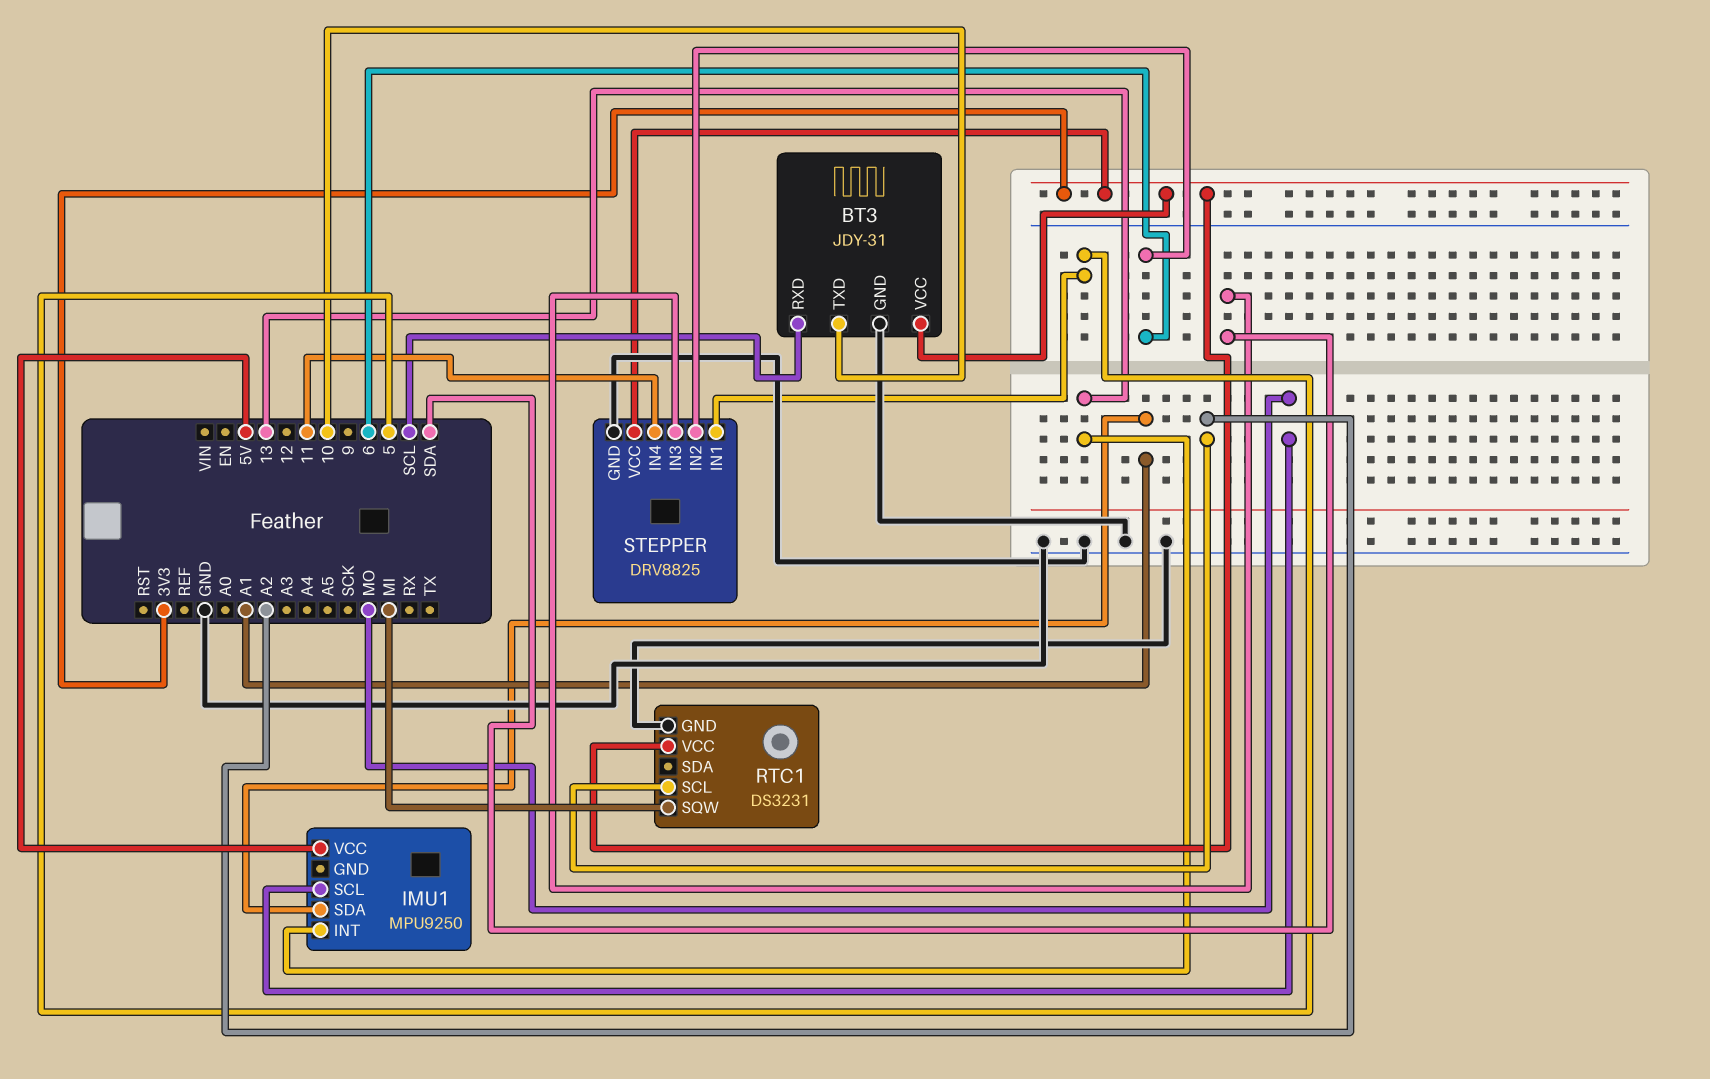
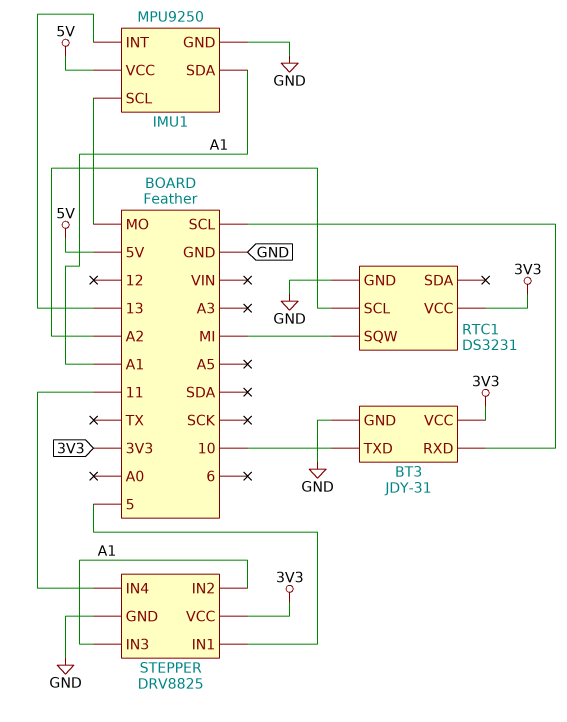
IMU1 pin GND: none -> GND
STEPPER pin IN2: 6 -> A1
STEPPER pin IN3: SDA -> A1

